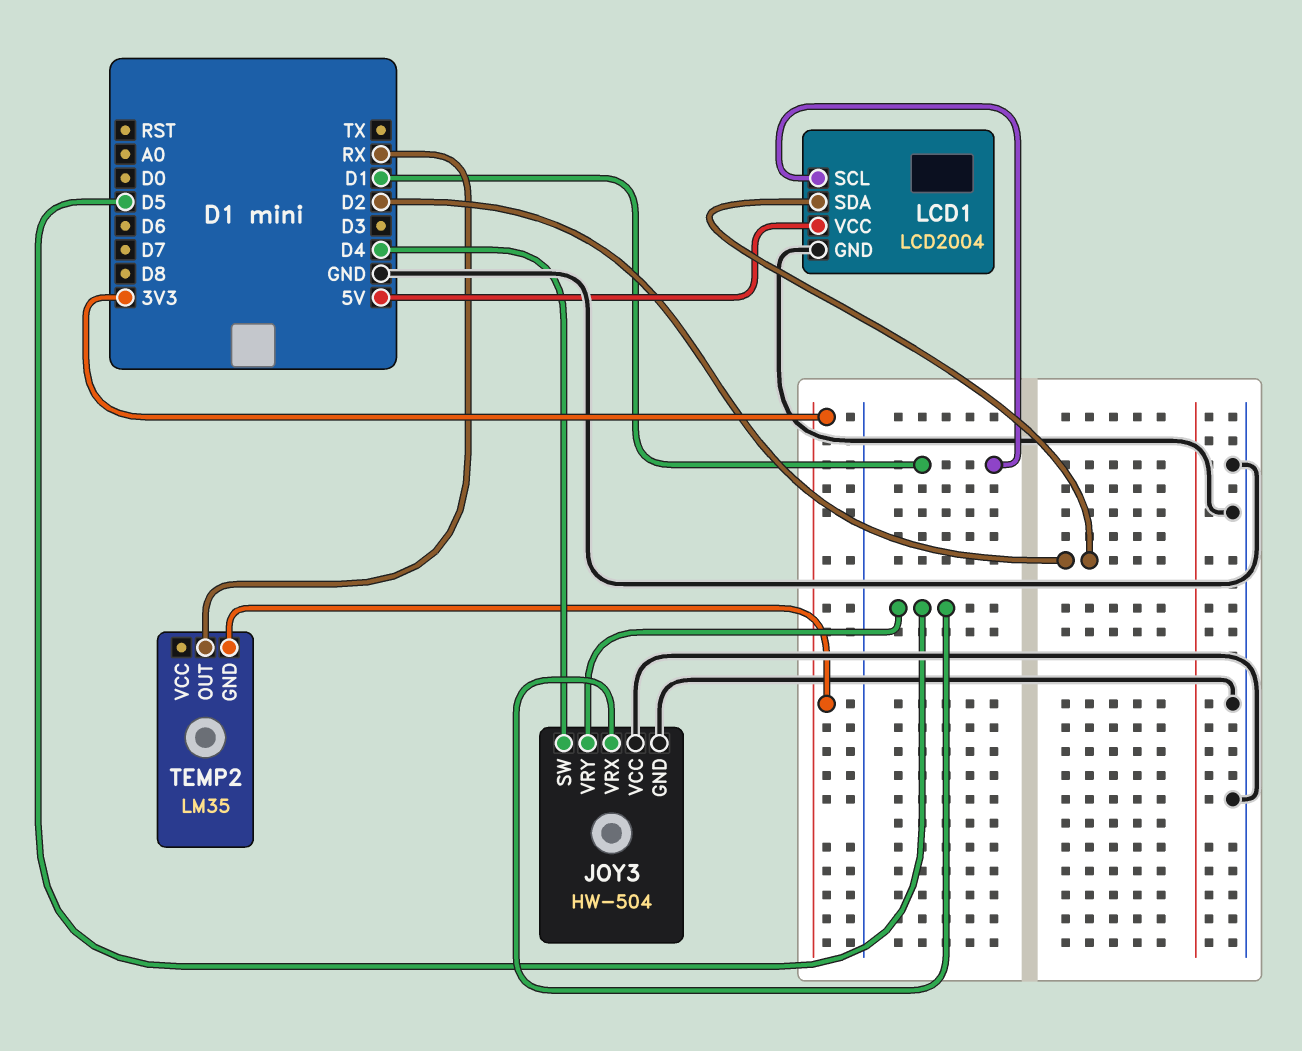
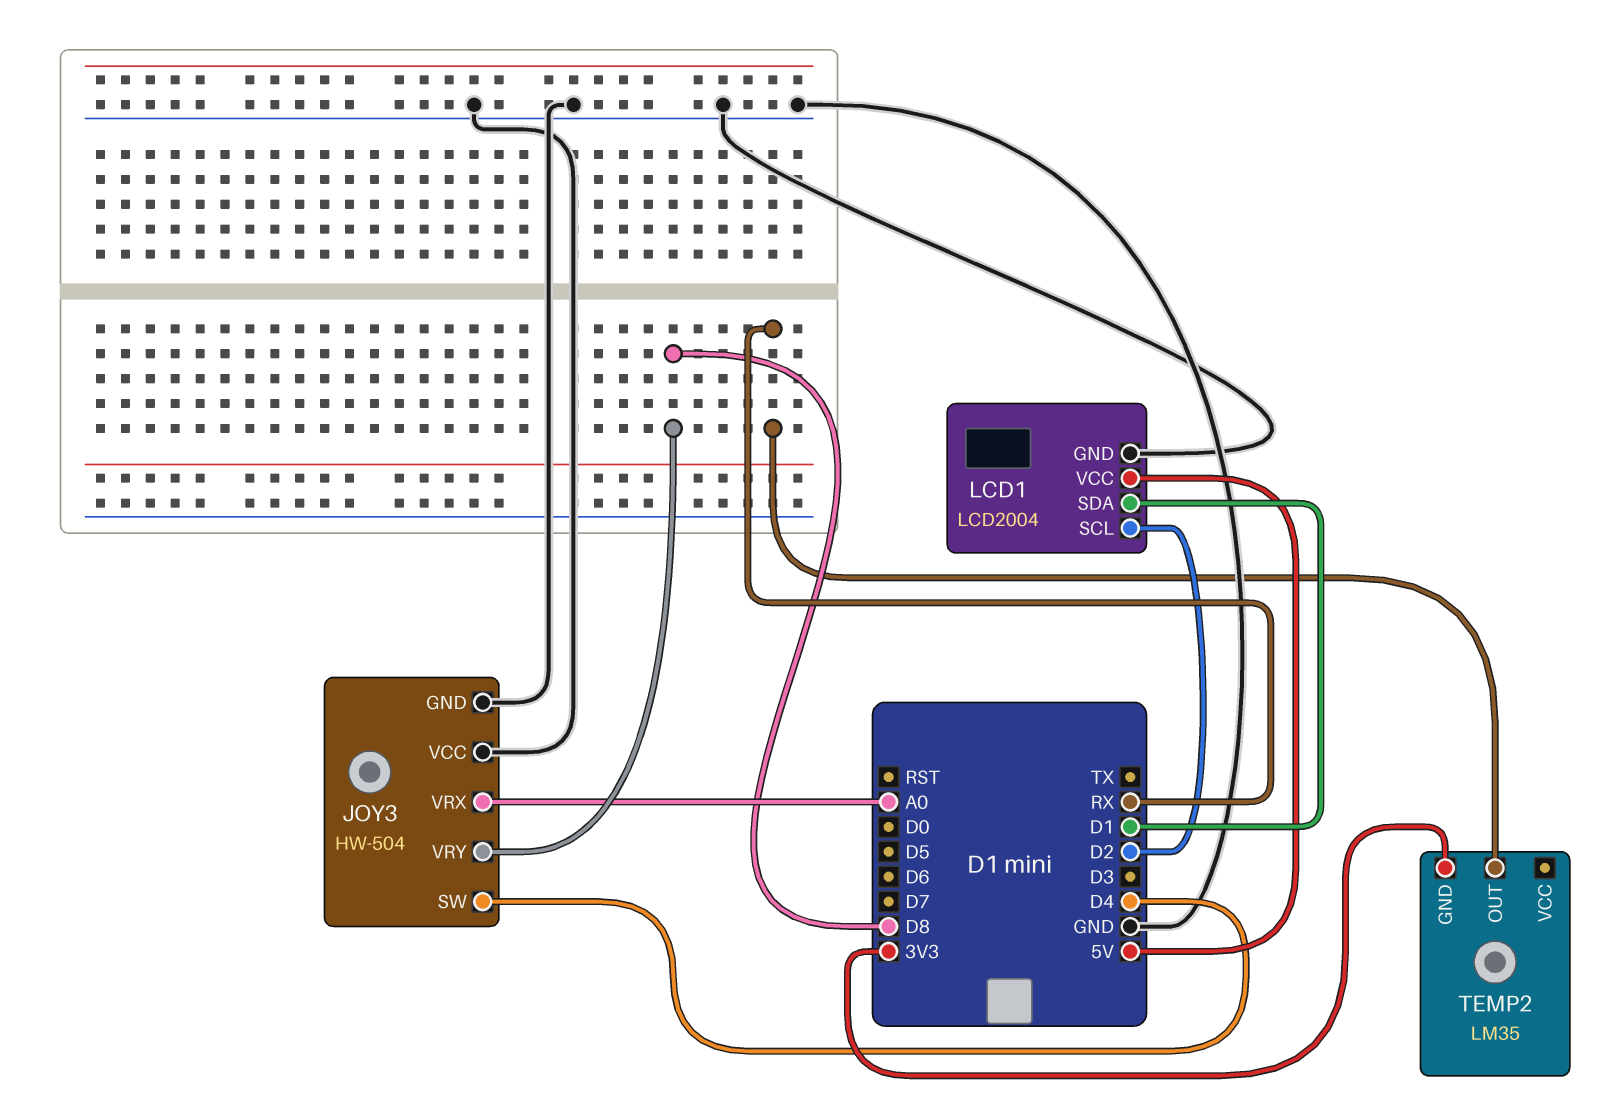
JOY3 pin VRX: D5 -> A0
JOY3 pin VRY: D5 -> D8
LCD1 pin SCL: D1 -> D2
LCD1 pin SDA: D2 -> D1

